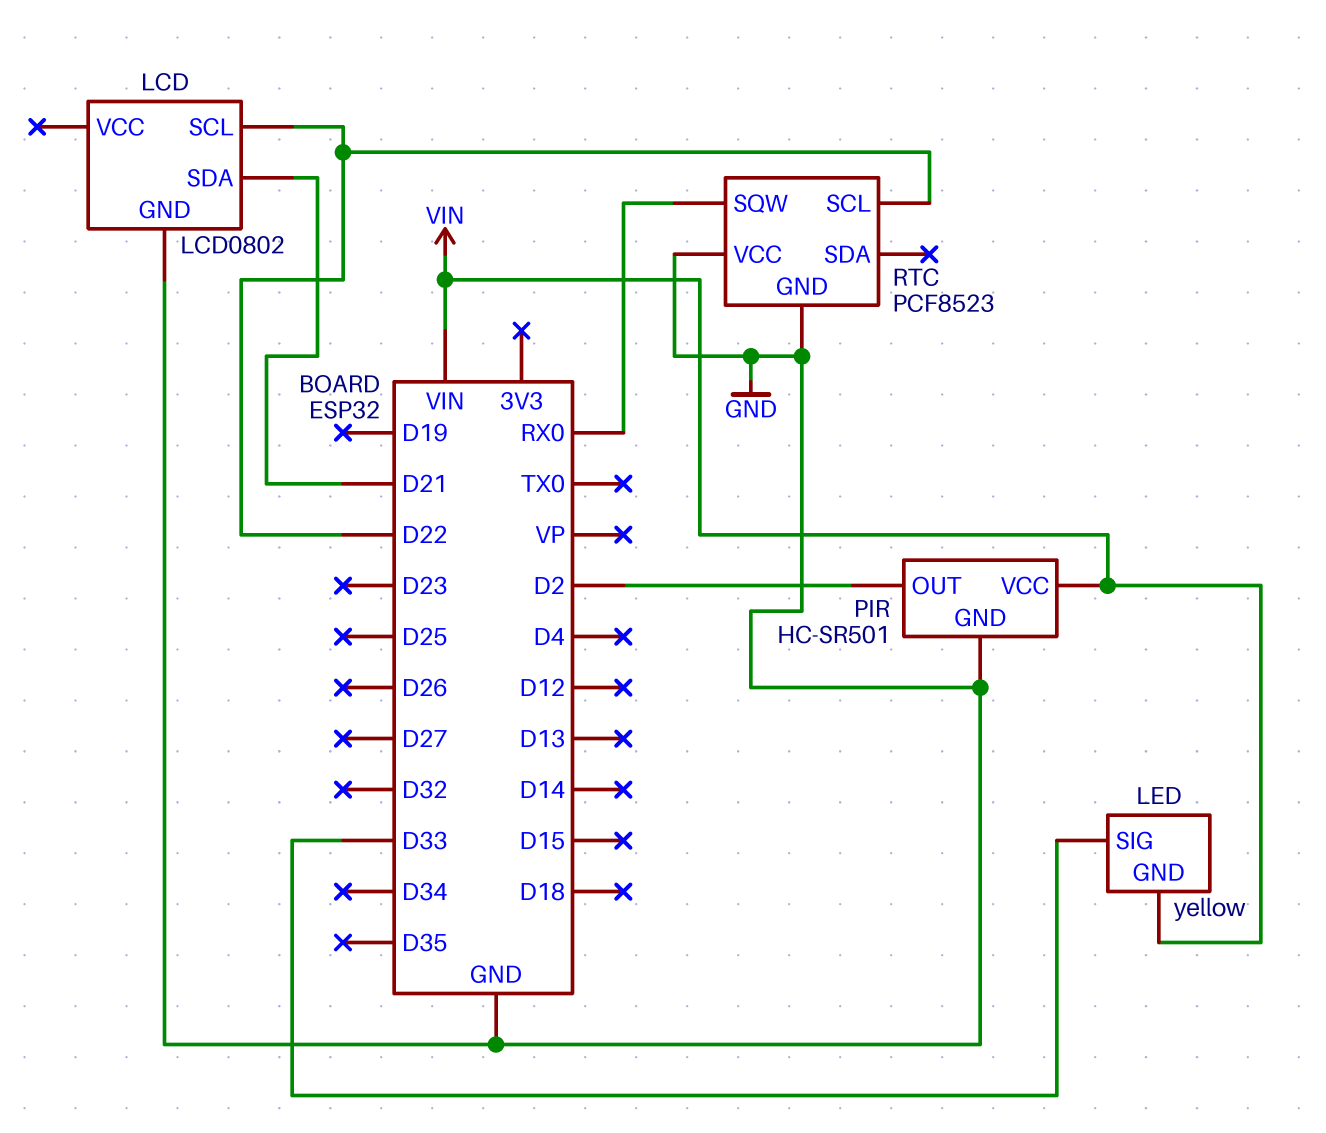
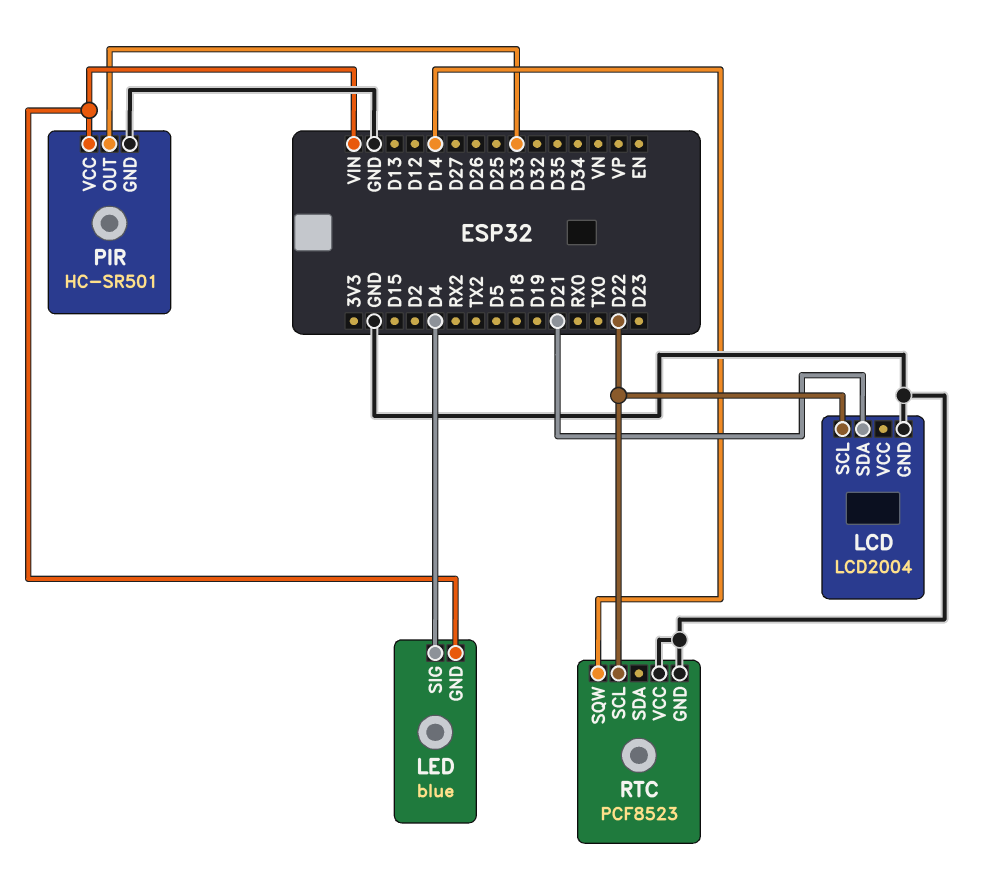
LCD: LCD0802 -> LCD2004
LED: yellow -> blue
LED pin SIG: D33 -> D4
PIR pin OUT: D2 -> D33
RTC pin SQW: RX0 -> D14

